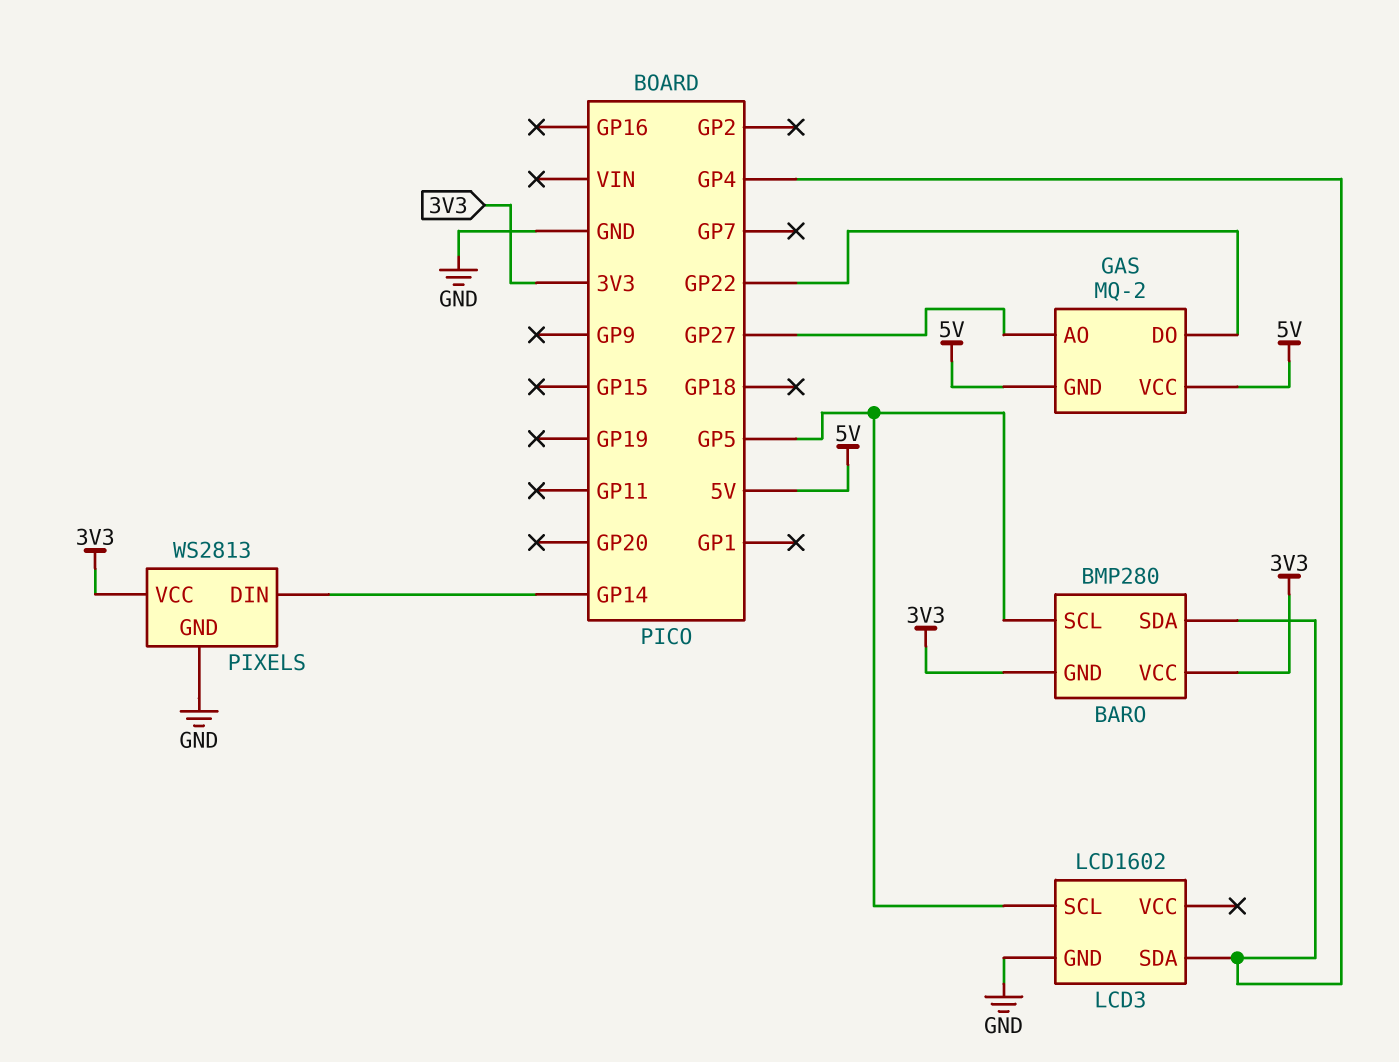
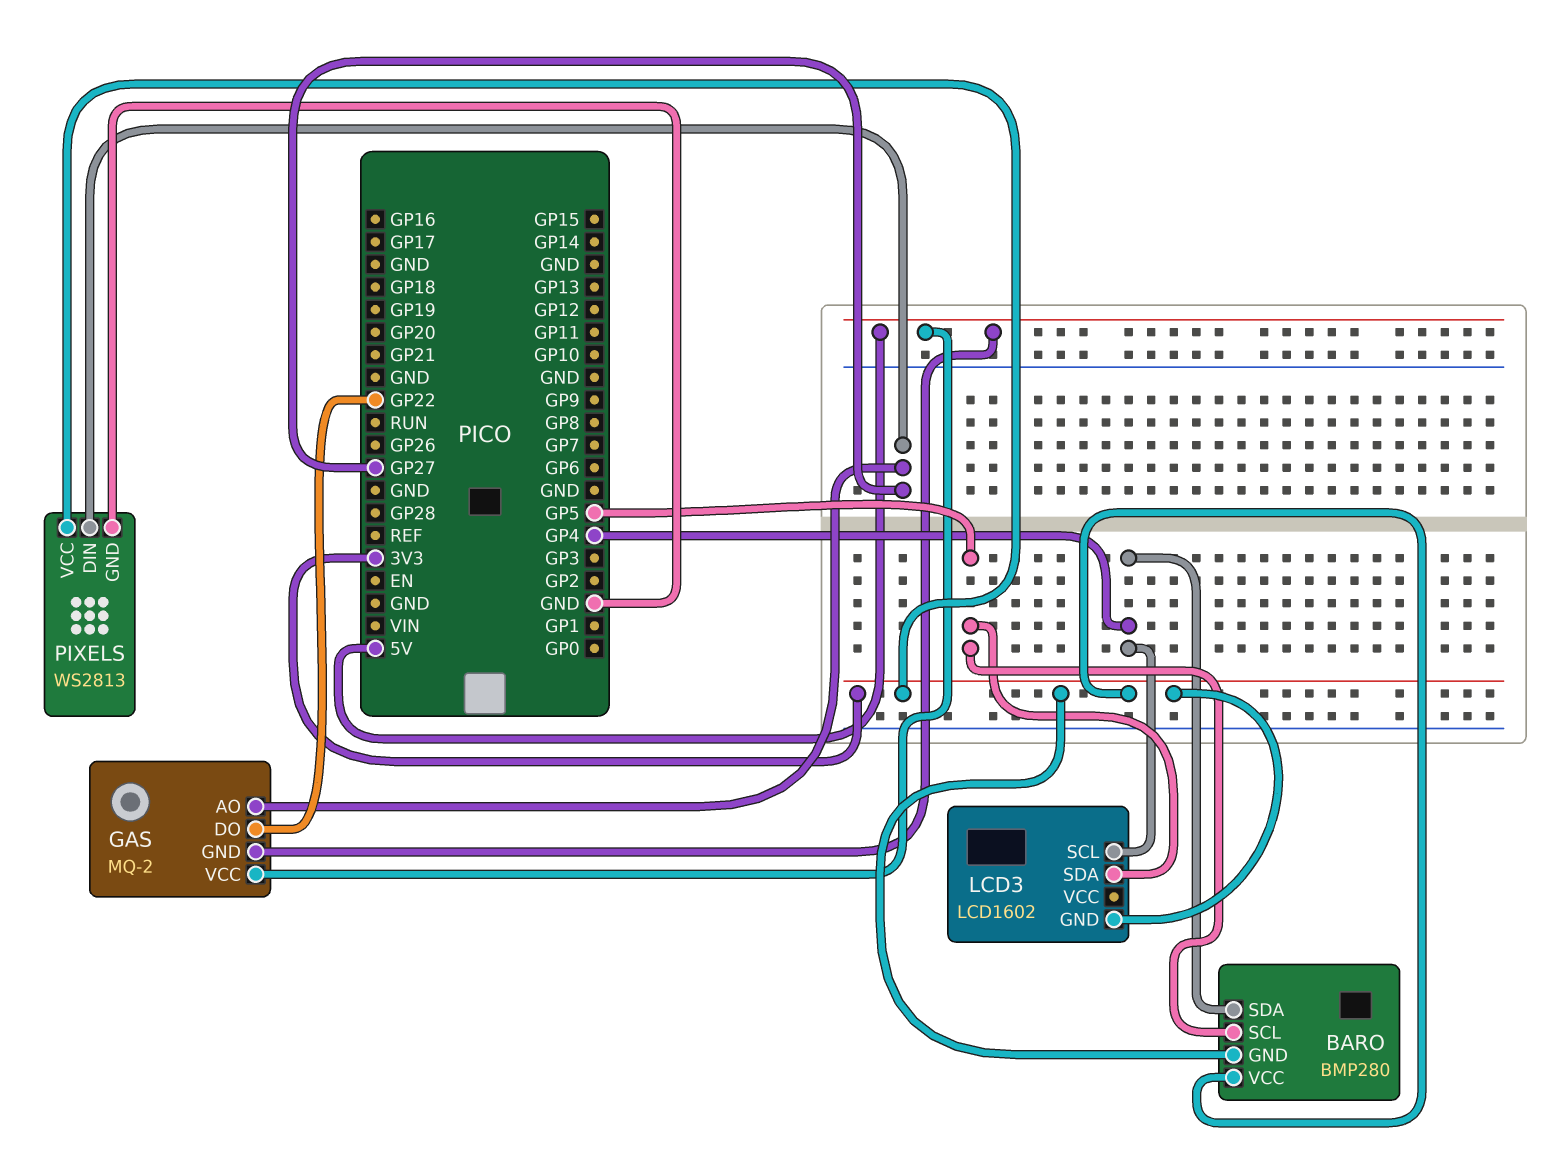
LCD3 pin GND: GND -> 3V3
LCD3 pin SCL: GP5 -> GP4
LCD3 pin SDA: GP4 -> GP5
PIXELS pin DIN: GP14 -> GP27

